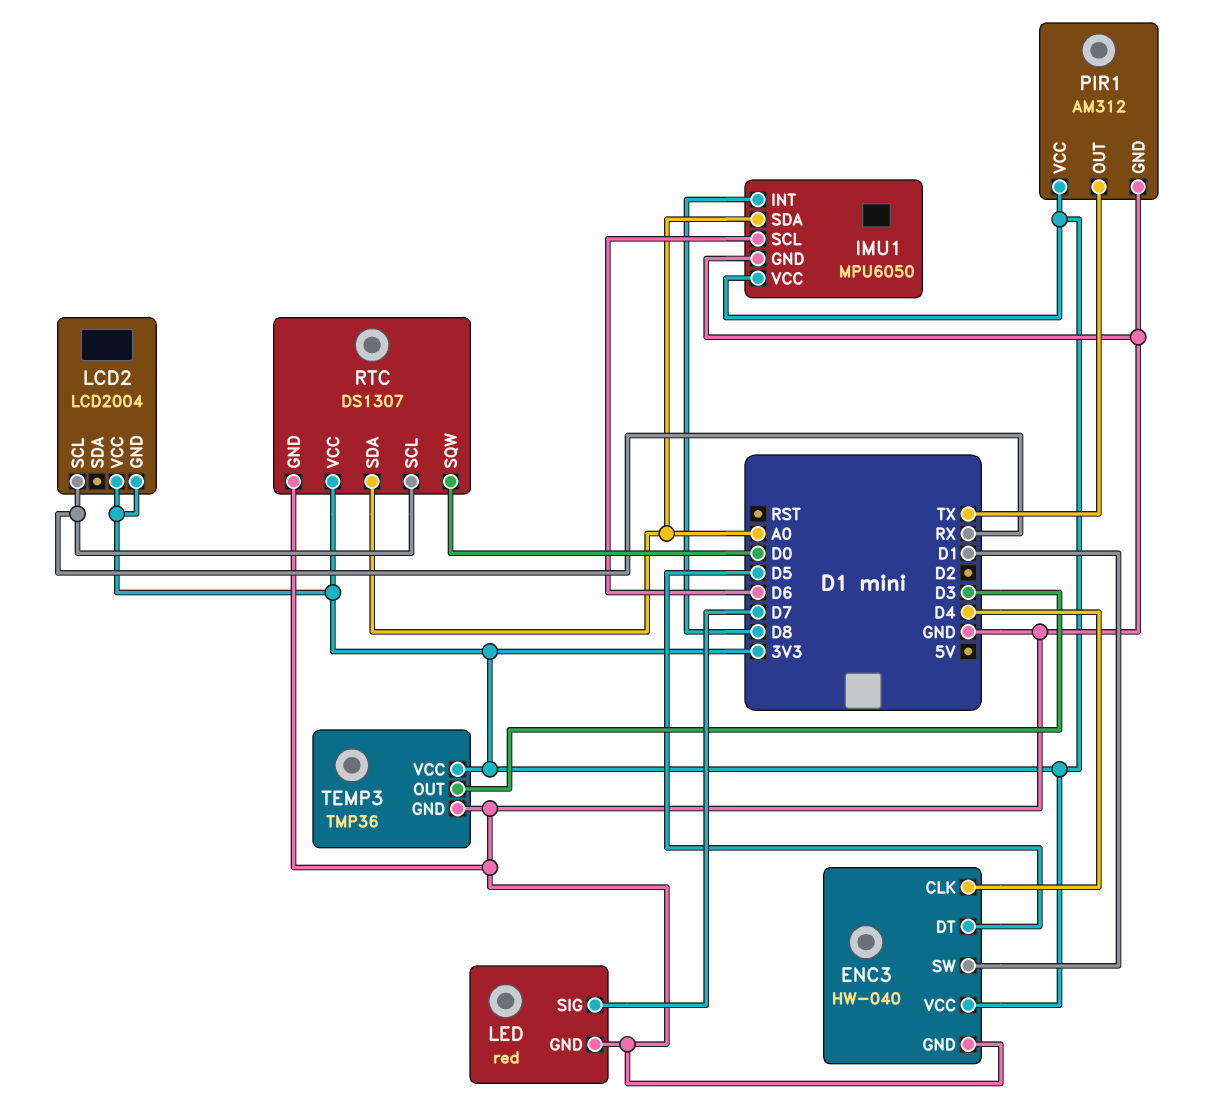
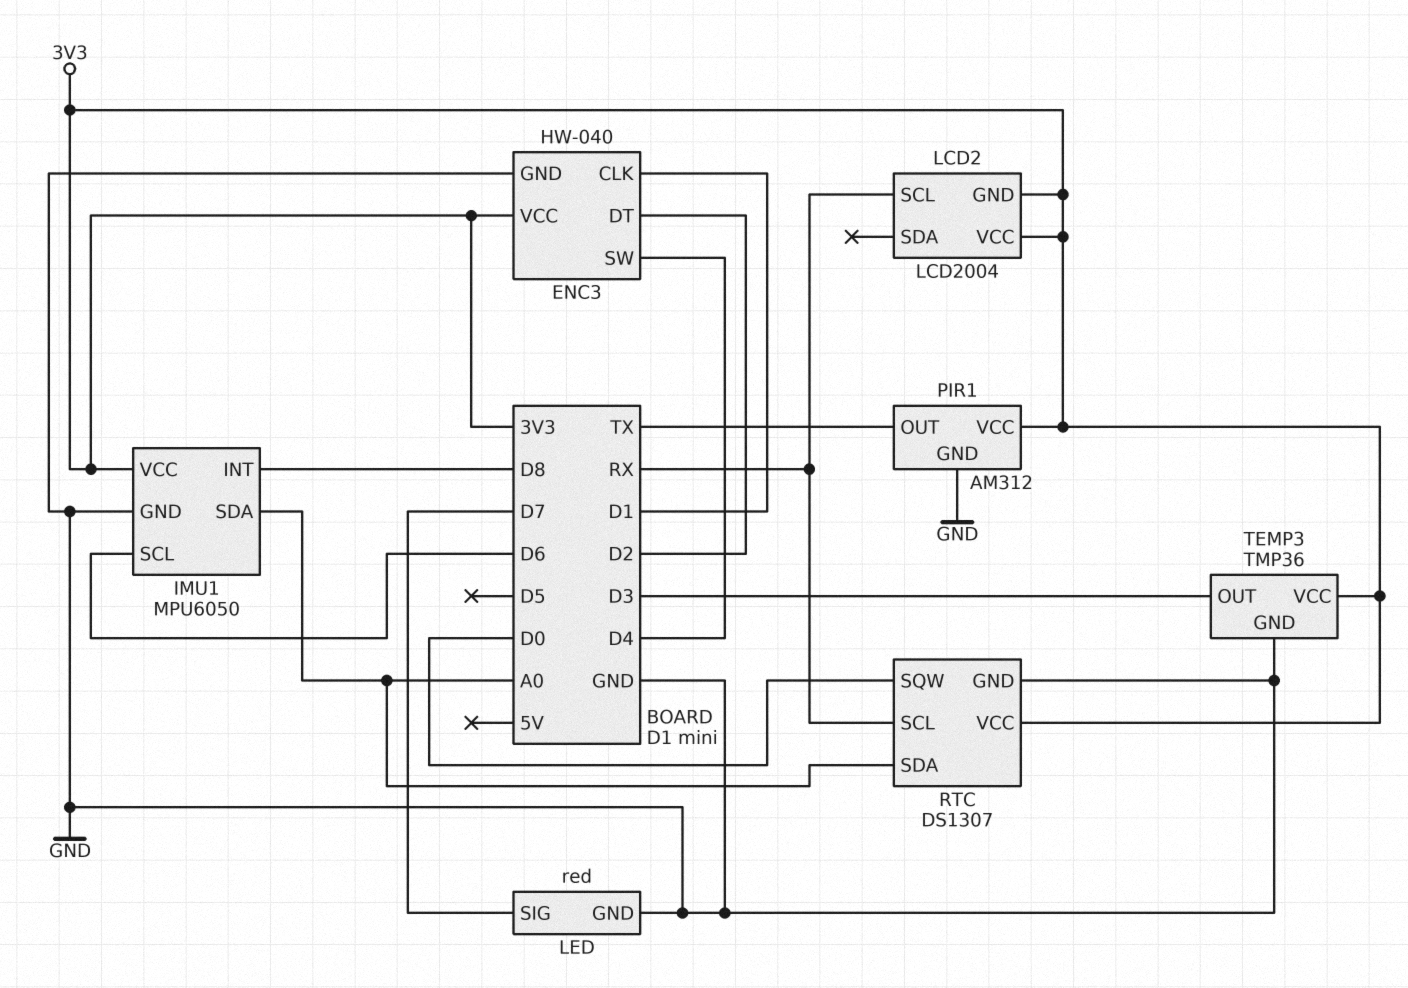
ENC3 pin CLK: D4 -> D1
ENC3 pin DT: D5 -> D2
ENC3 pin SW: D1 -> D4

